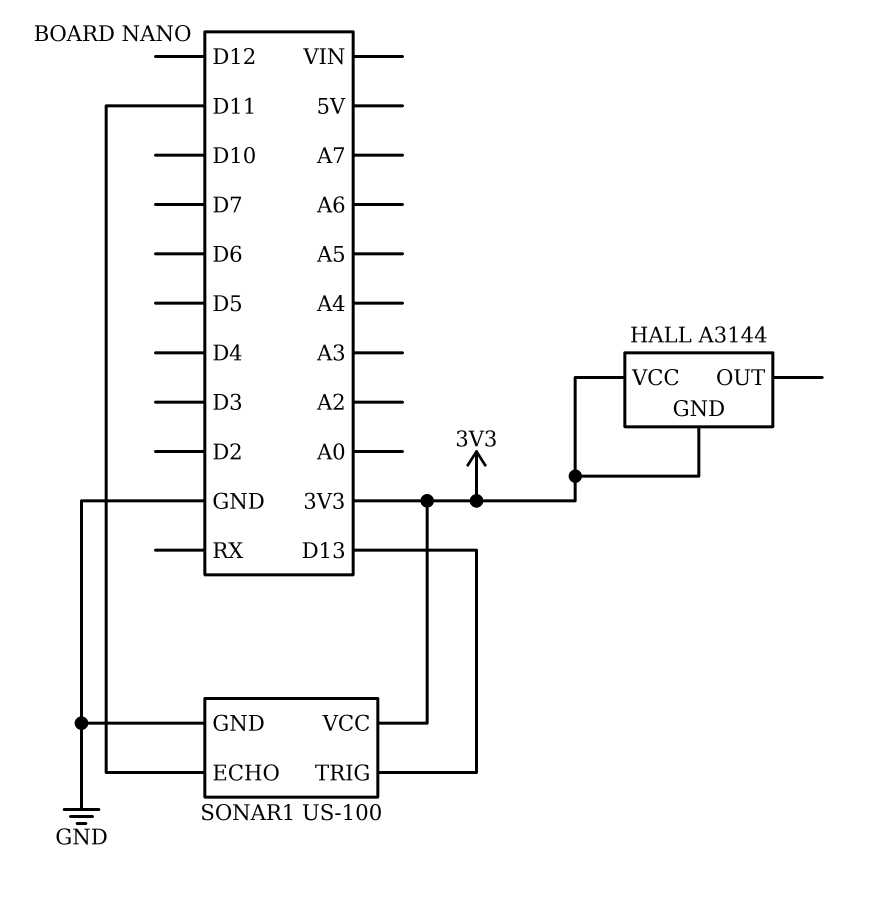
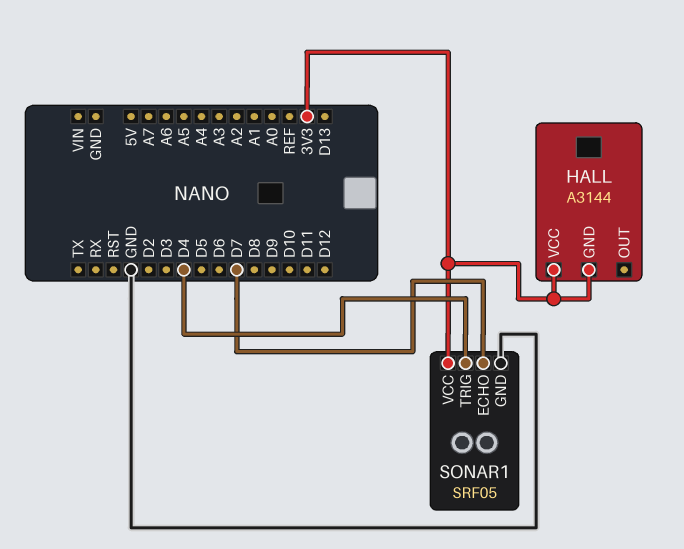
SONAR1: US-100 -> SRF05
SONAR1 pin ECHO: D11 -> D7
SONAR1 pin TRIG: D13 -> D4

